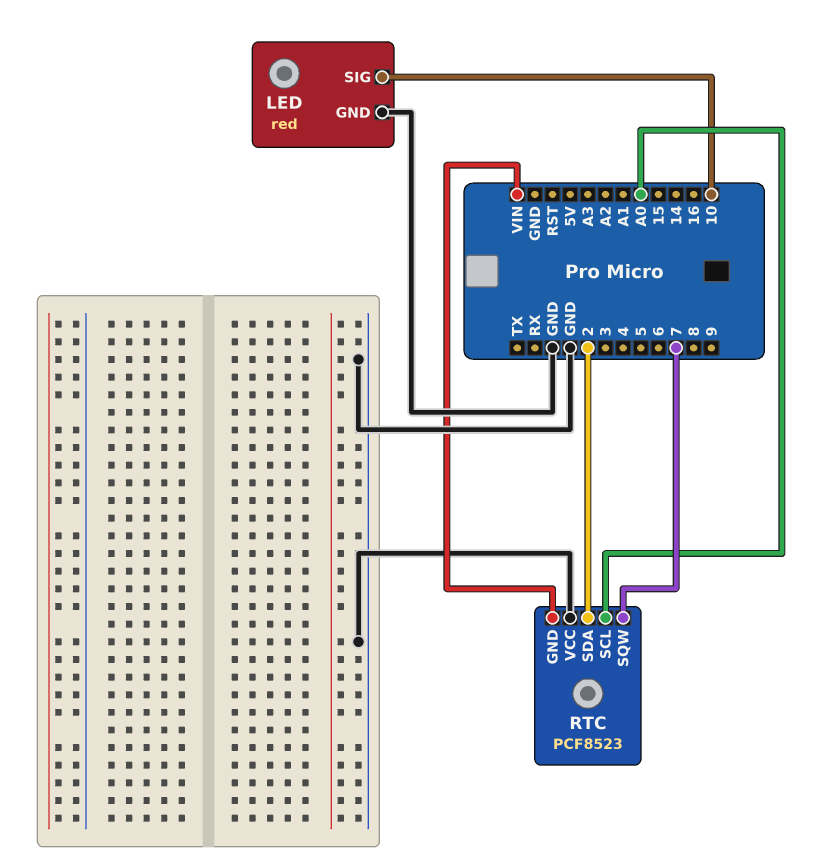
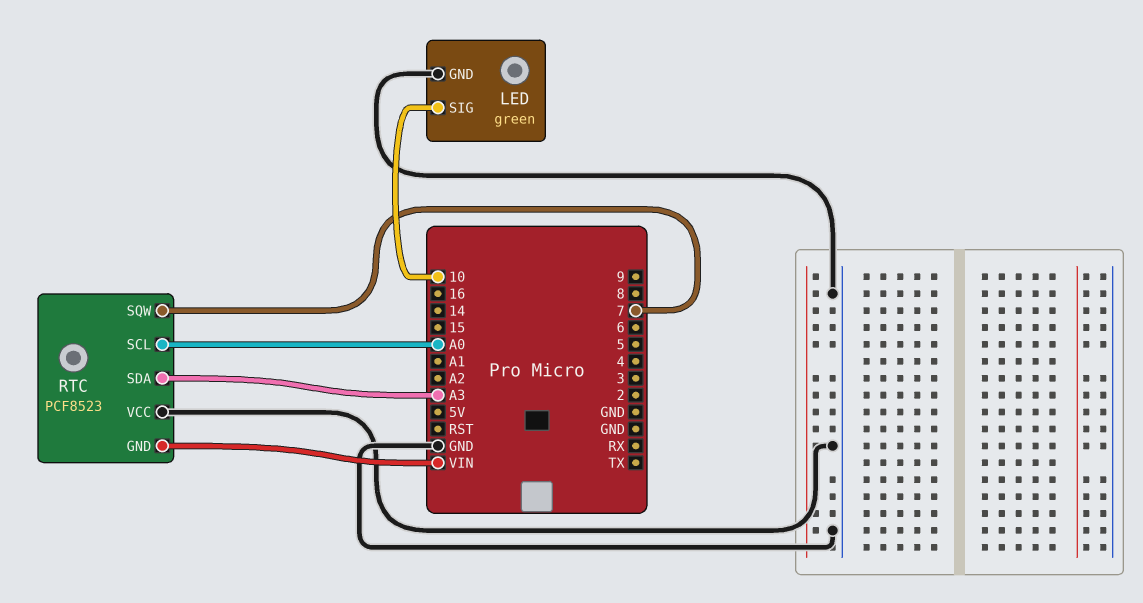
LED: red -> green
RTC pin SDA: 2 -> A3

